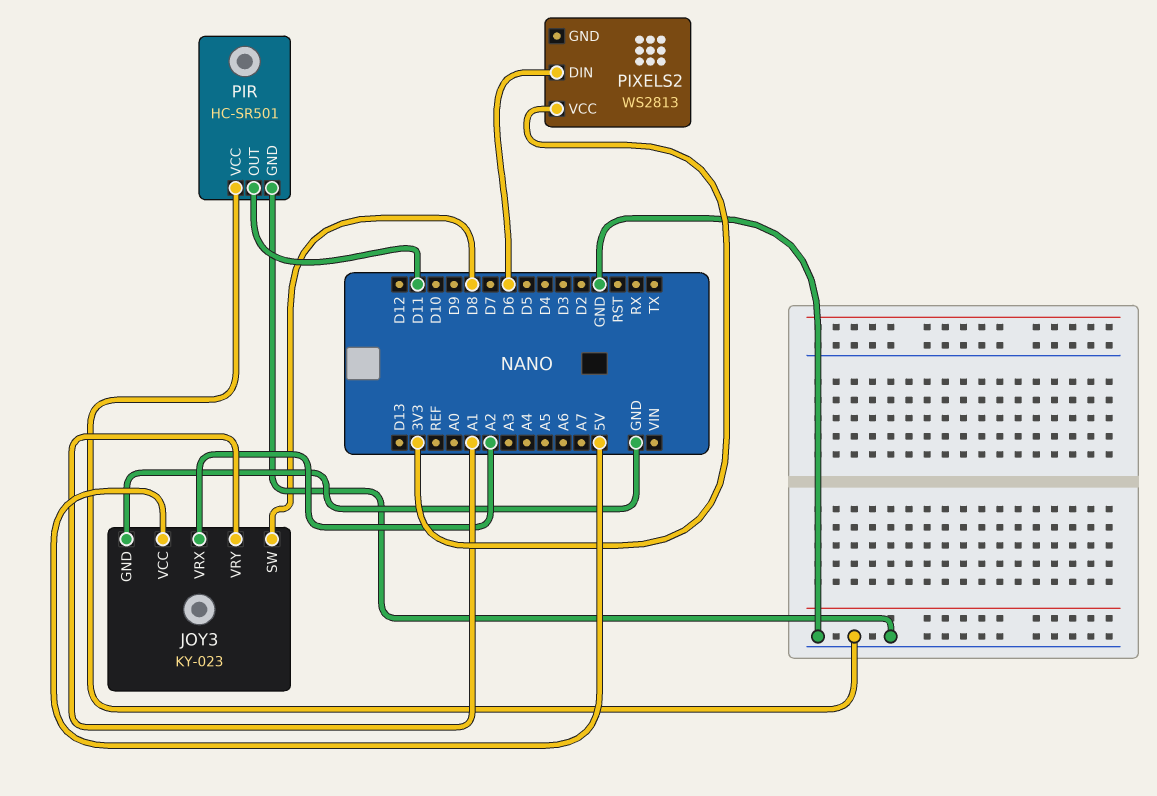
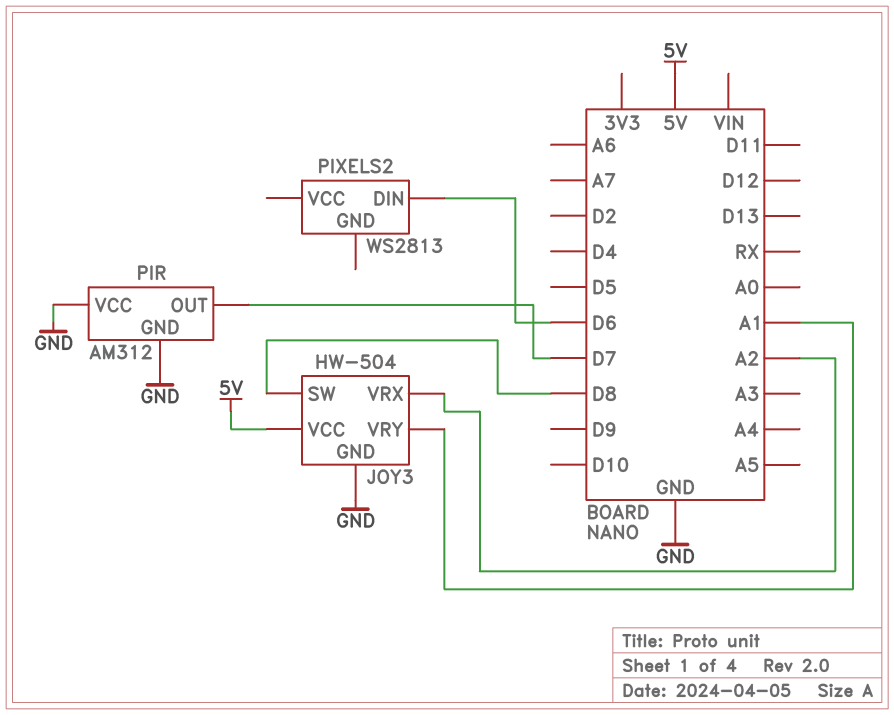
JOY3: KY-023 -> HW-504
PIR: HC-SR501 -> AM312
PIR pin OUT: D11 -> D7
PIXELS2 pin VCC: 3V3 -> none

